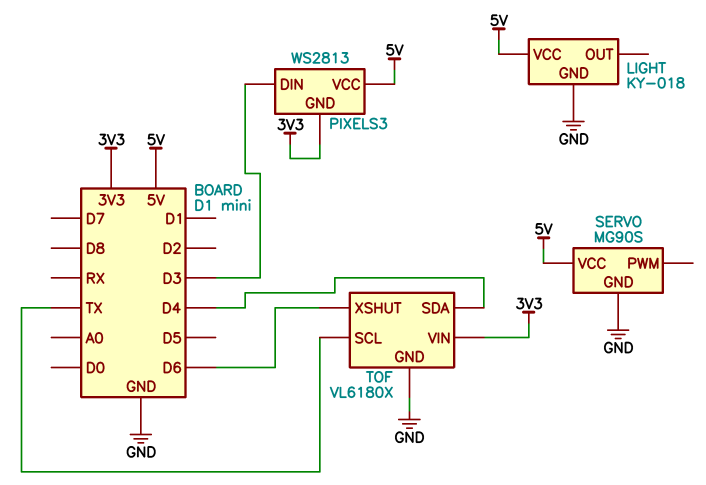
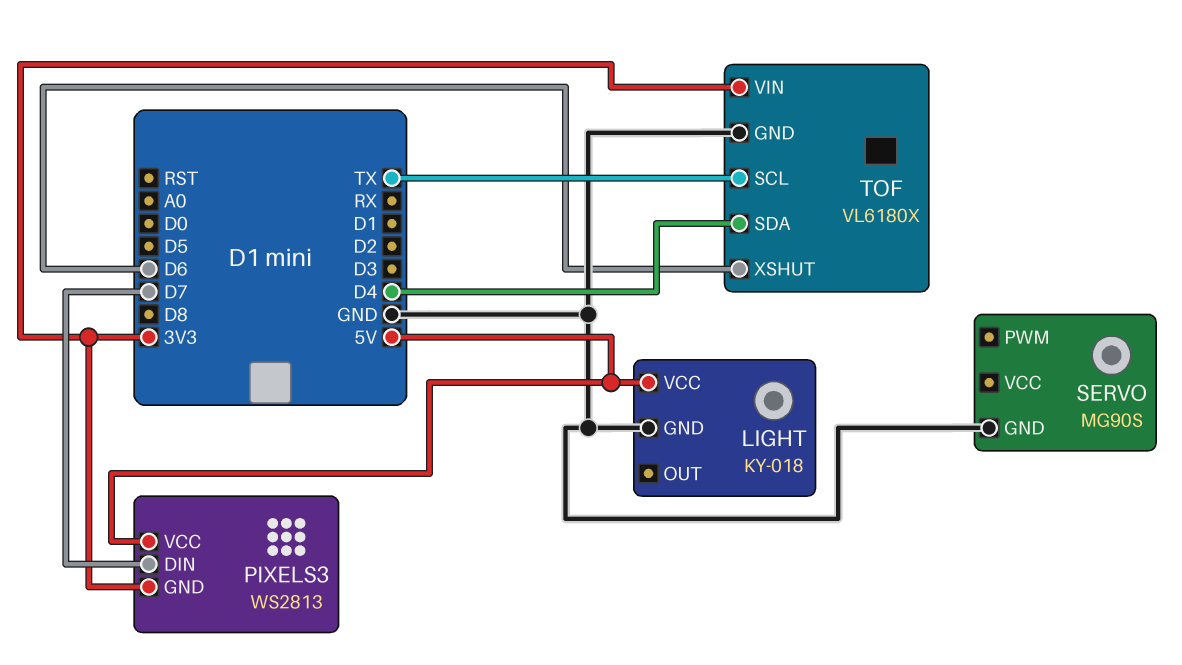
PIXELS3 pin DIN: D3 -> D7
SERVO pin VCC: 5V -> none

